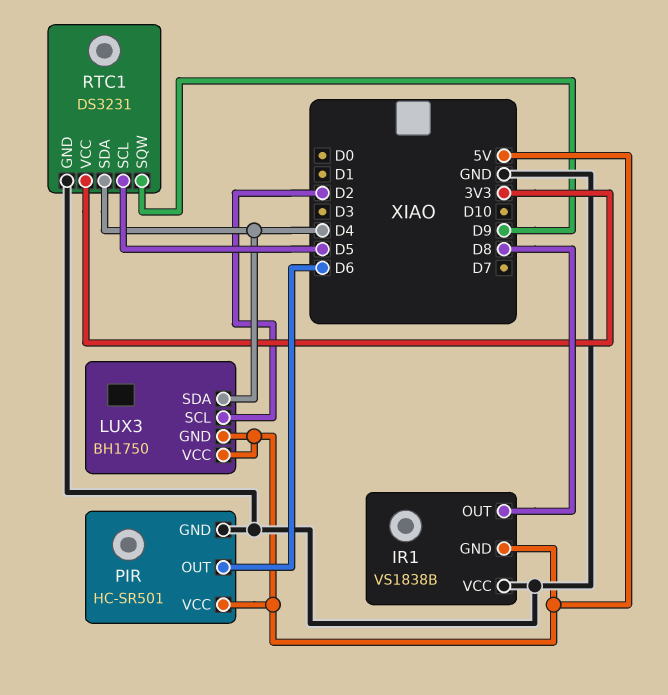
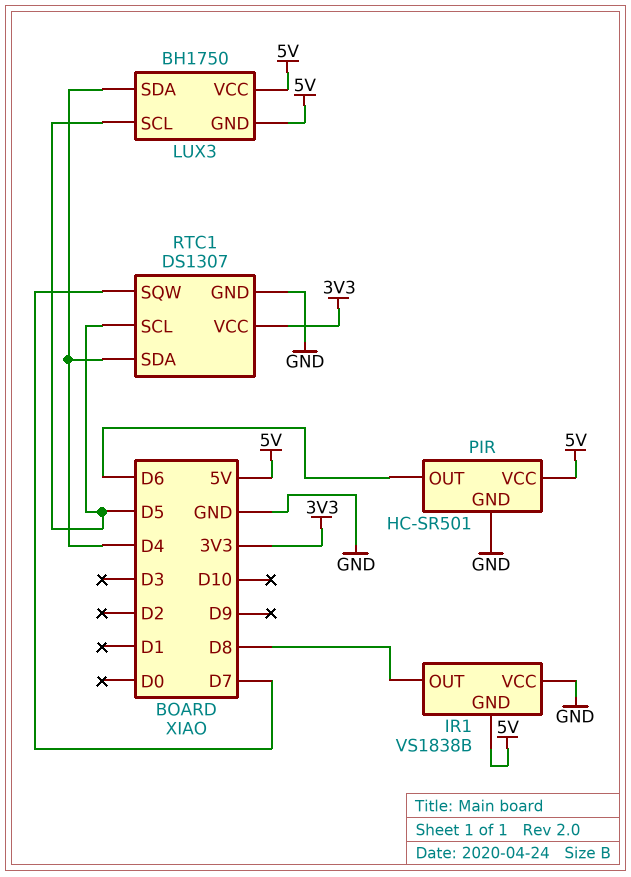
LUX3 pin SCL: D2 -> D5
RTC1: DS3231 -> DS1307
RTC1 pin SQW: D9 -> D7

